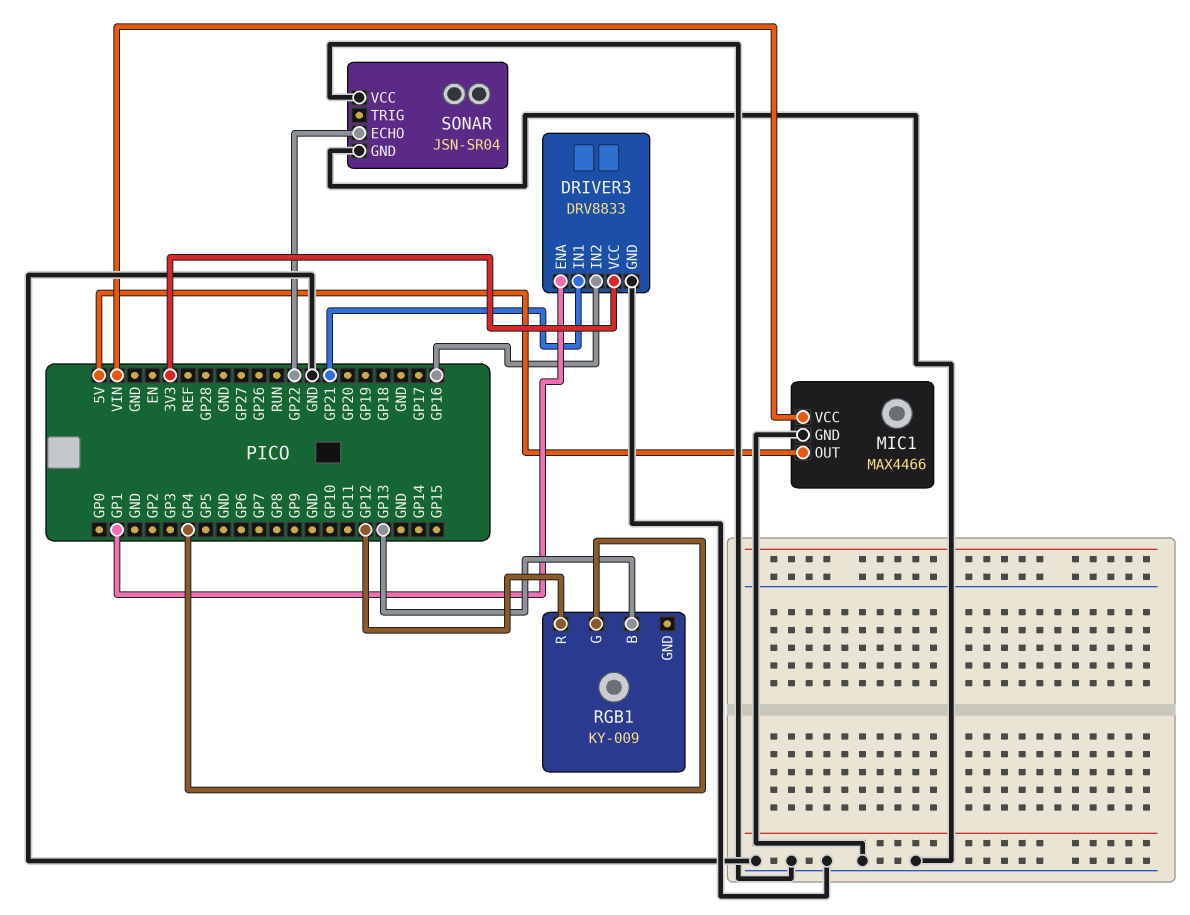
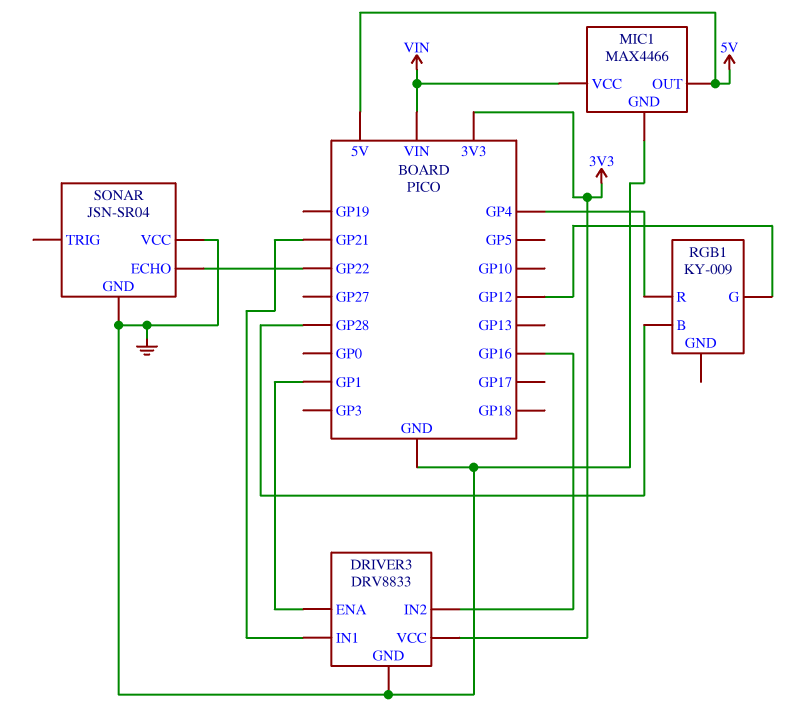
RGB1 pin B: GP13 -> GP28
RGB1 pin G: GP4 -> GP12
RGB1 pin R: GP12 -> GP4

